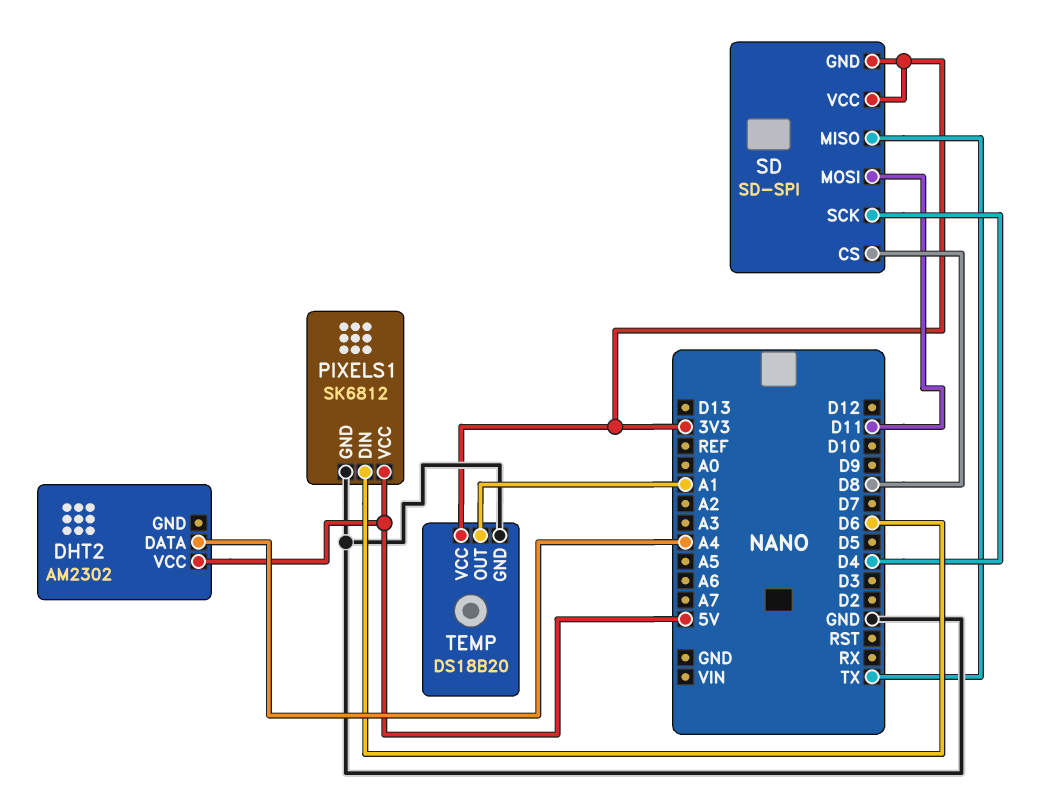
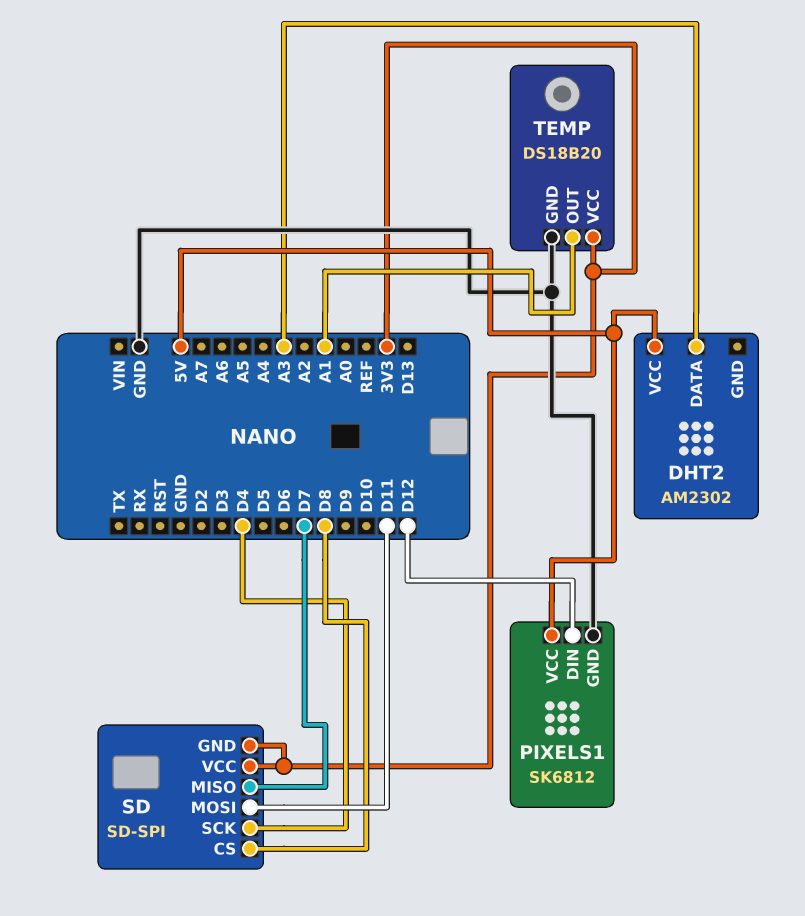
DHT2 pin DATA: A4 -> A3
PIXELS1 pin DIN: D6 -> D12
SD pin MISO: TX -> D7

